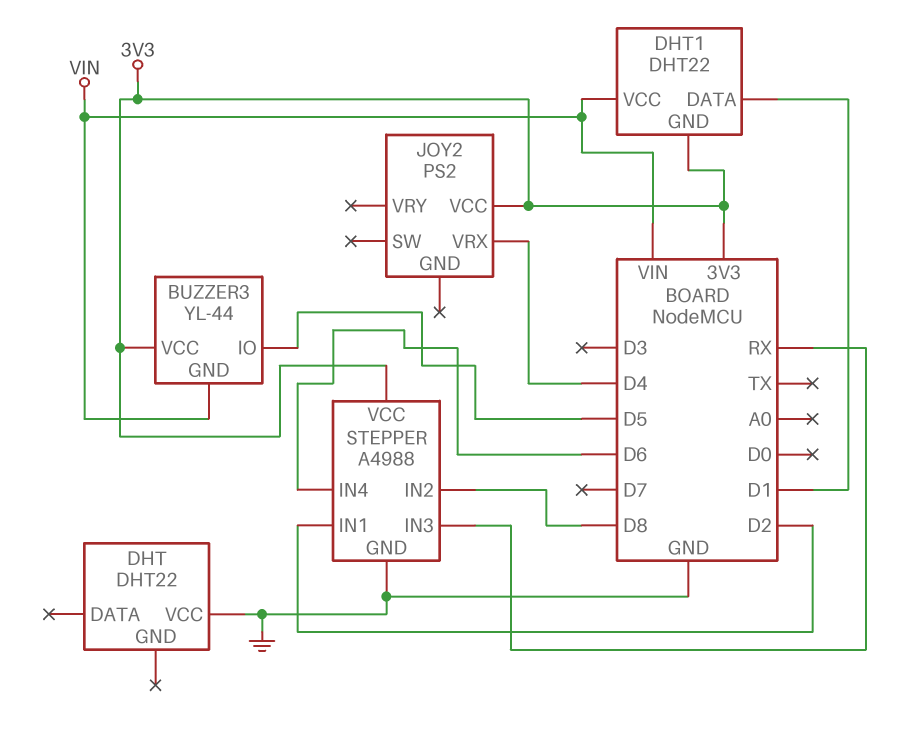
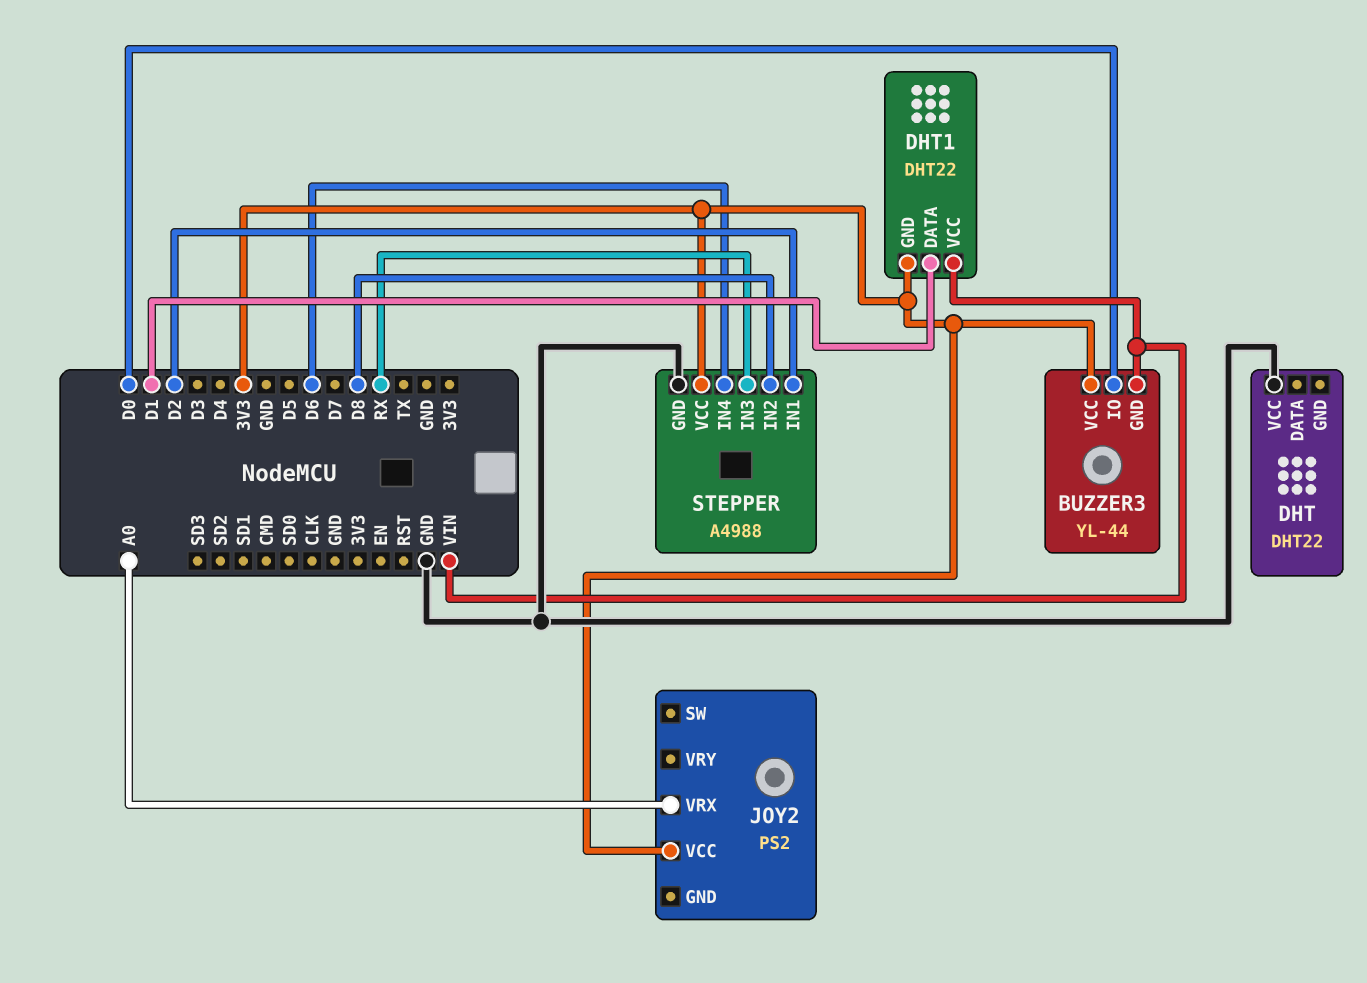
BUZZER3 pin IO: D5 -> D0
JOY2 pin VRX: D4 -> A0

